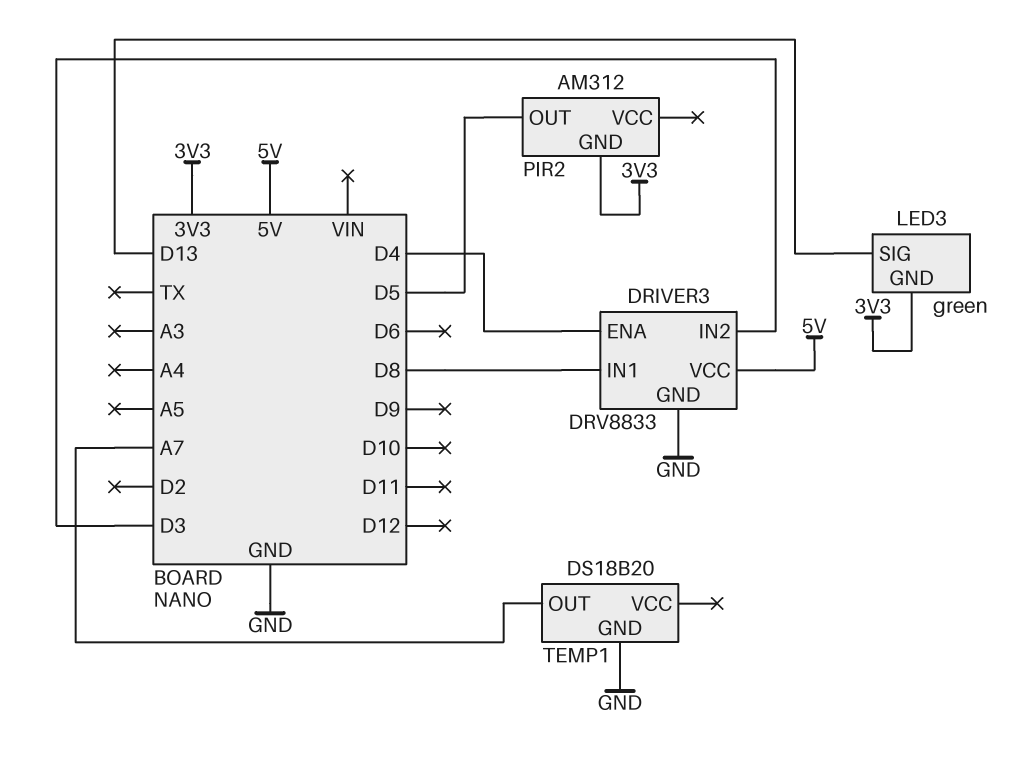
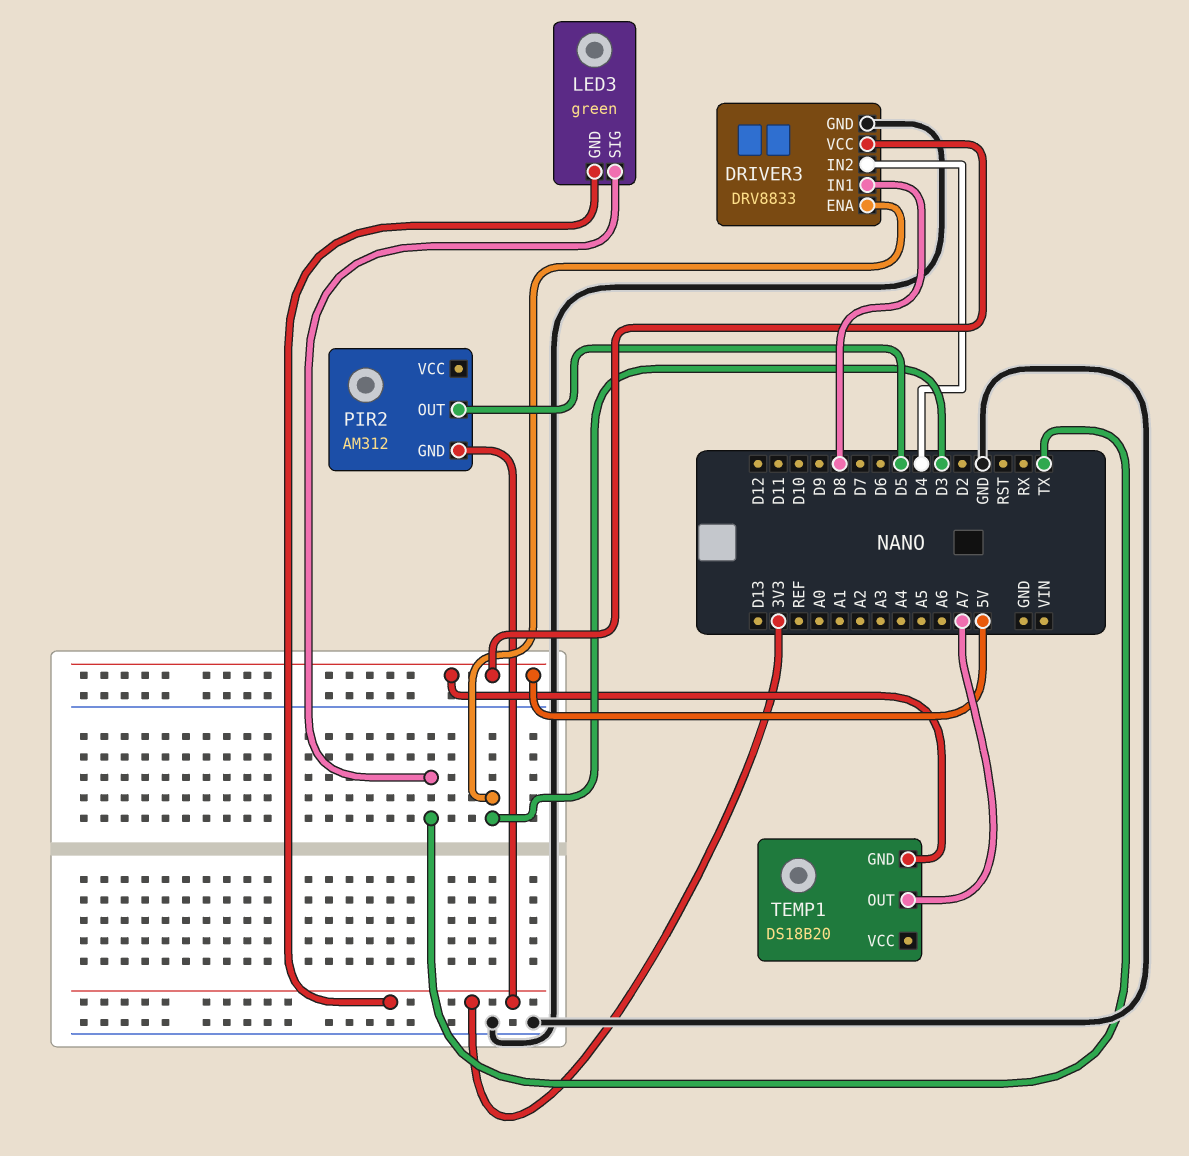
DRIVER3 pin ENA: D4 -> D3
DRIVER3 pin IN2: D3 -> D4
LED3 pin SIG: D13 -> TX
TEMP1 pin GND: GND -> 5V

